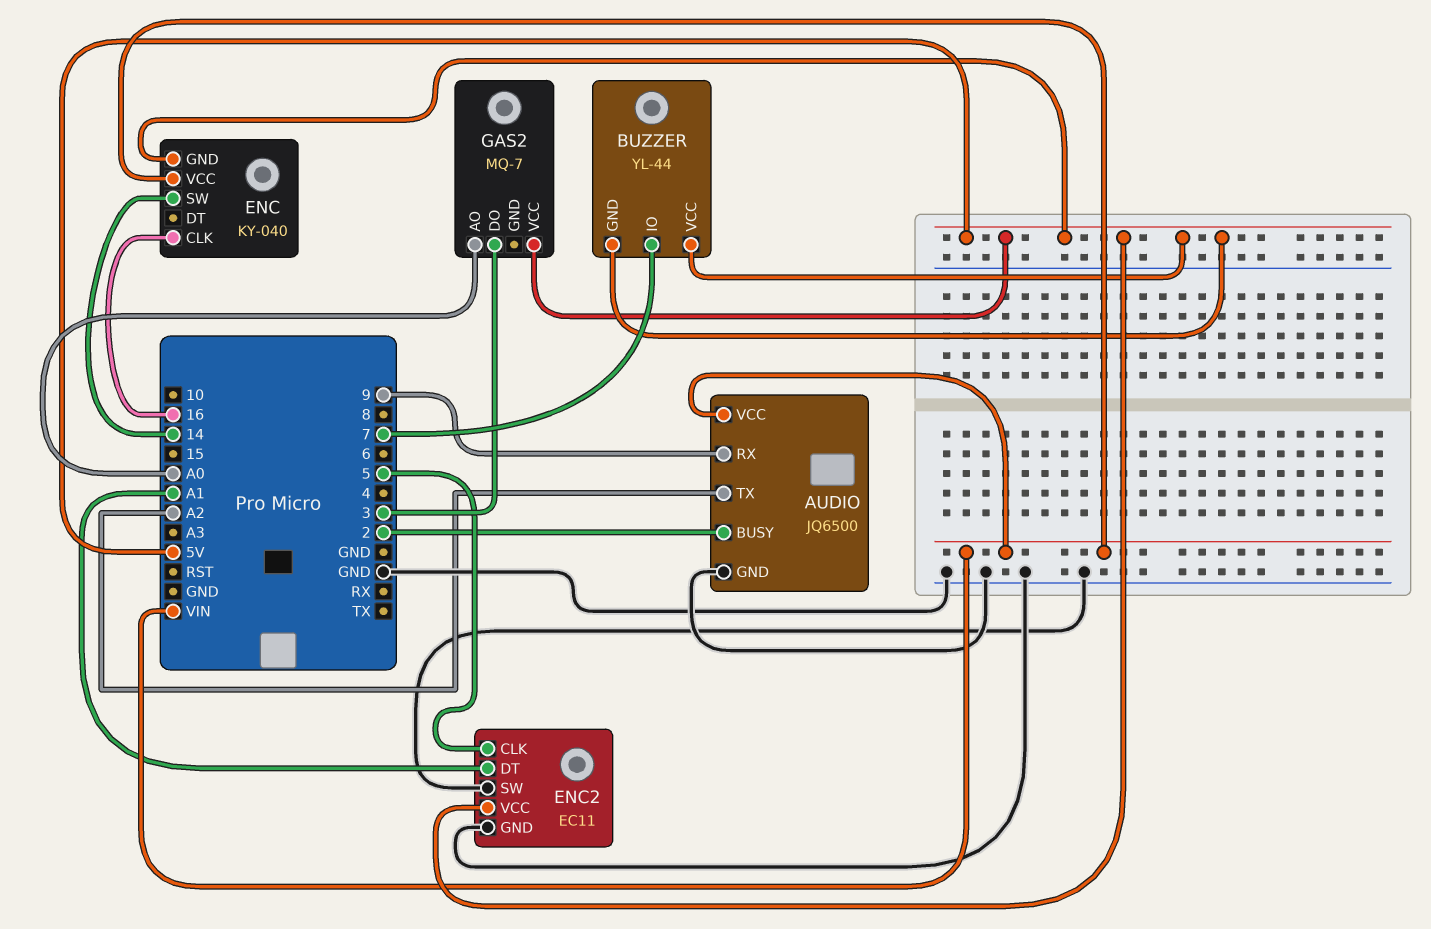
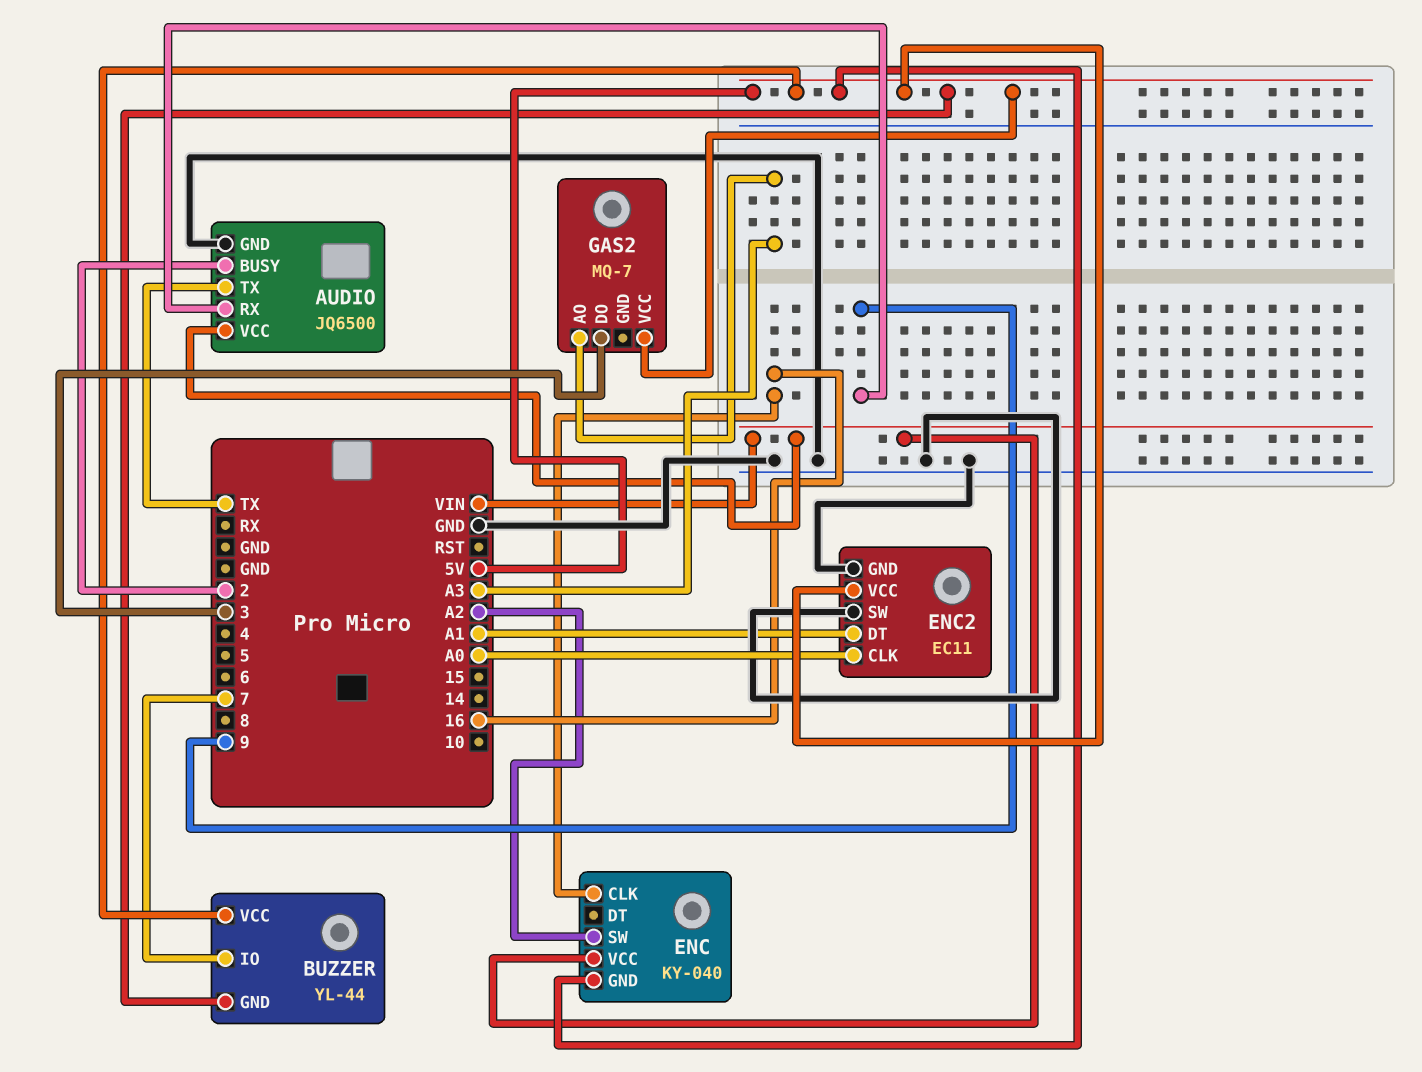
AUDIO pin TX: A2 -> TX
ENC pin SW: 14 -> A2
ENC2 pin CLK: 5 -> A0
GAS2 pin AO: A0 -> A3

